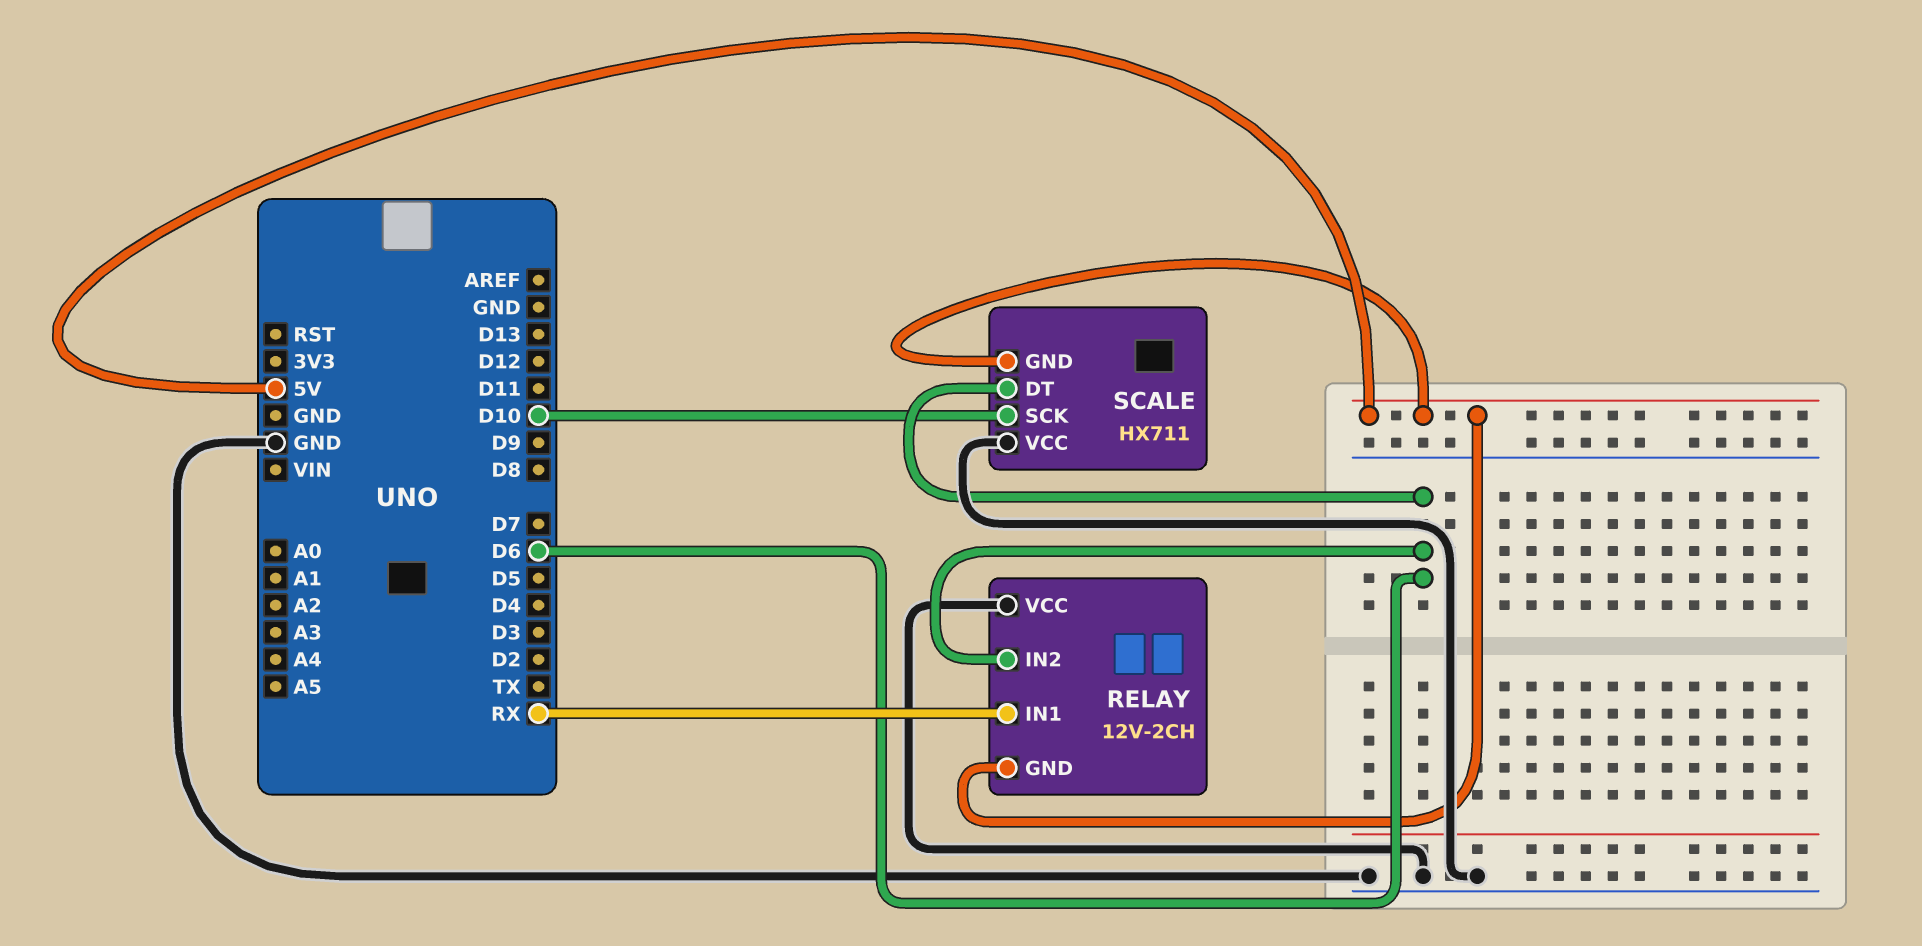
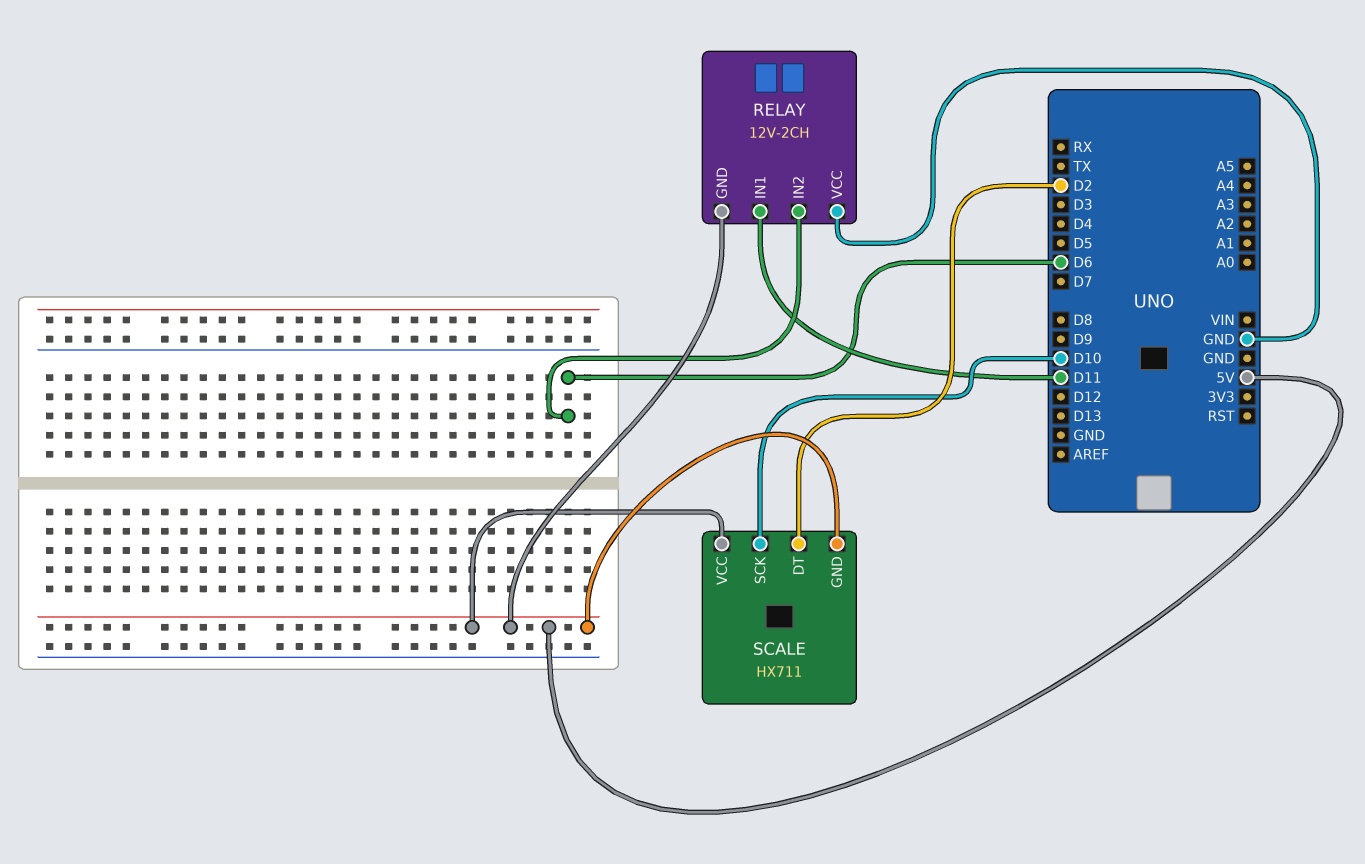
RELAY pin IN1: RX -> D11
SCALE pin DT: D6 -> D2
SCALE pin VCC: GND -> 5V

